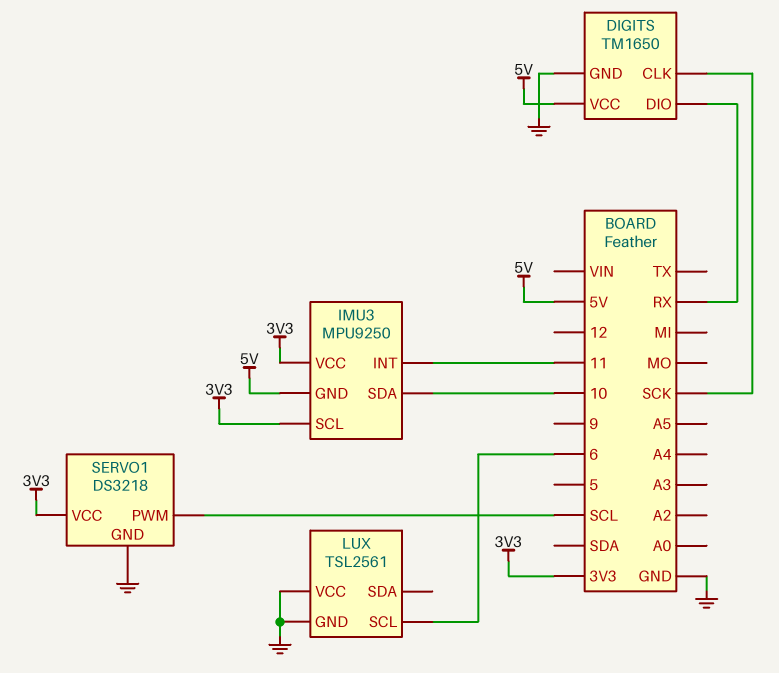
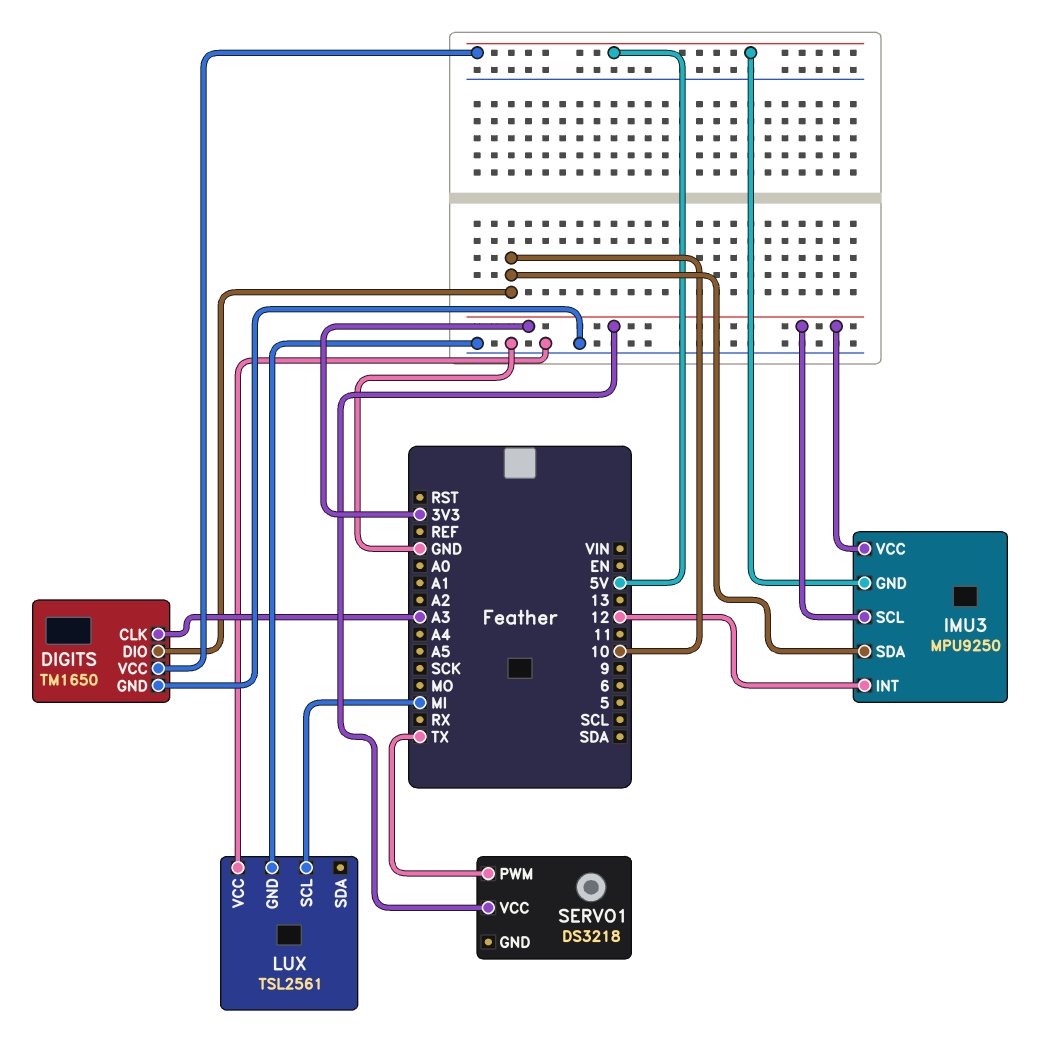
DIGITS pin CLK: SCK -> A3
DIGITS pin DIO: RX -> 10
IMU3 pin INT: 11 -> 12
LUX pin SCL: 6 -> MI
SERVO1 pin GND: GND -> none
SERVO1 pin PWM: SCL -> TX

